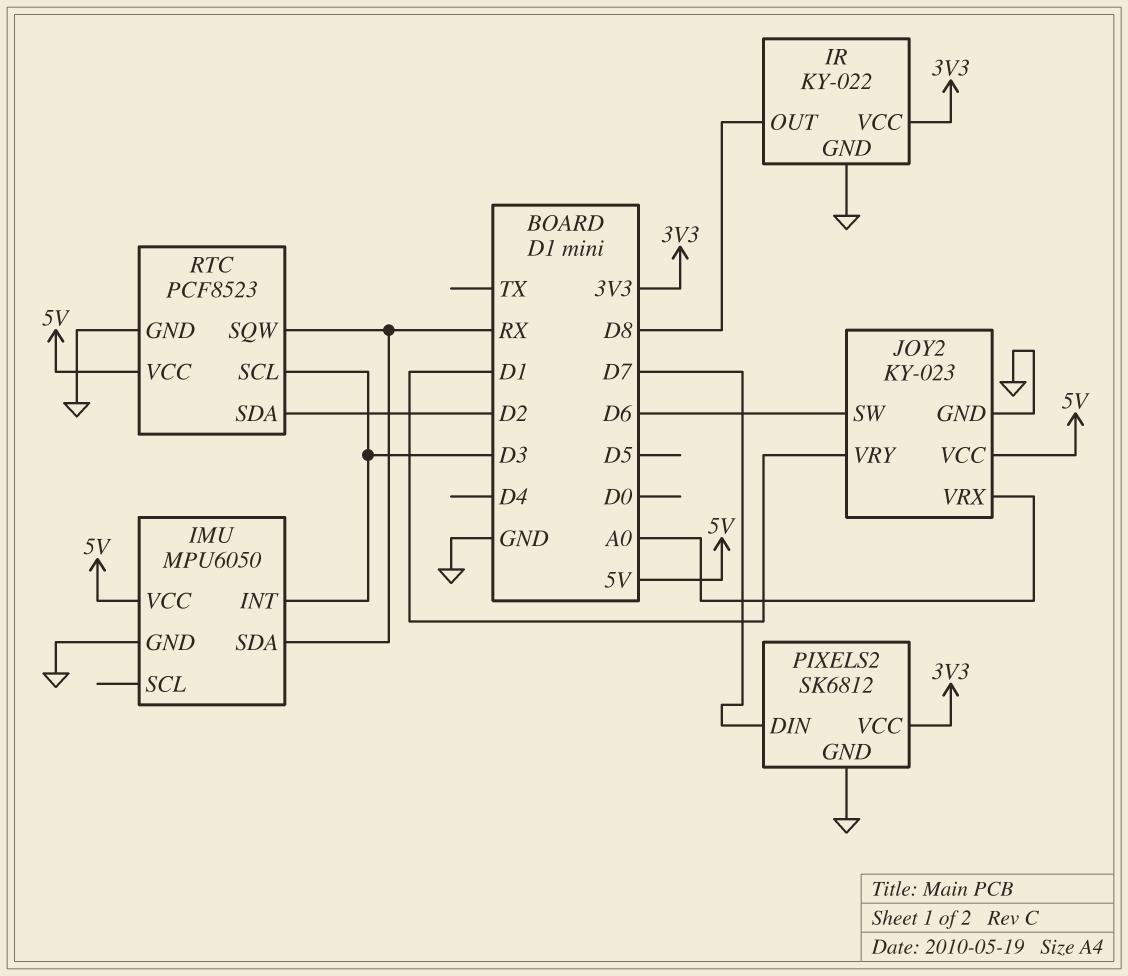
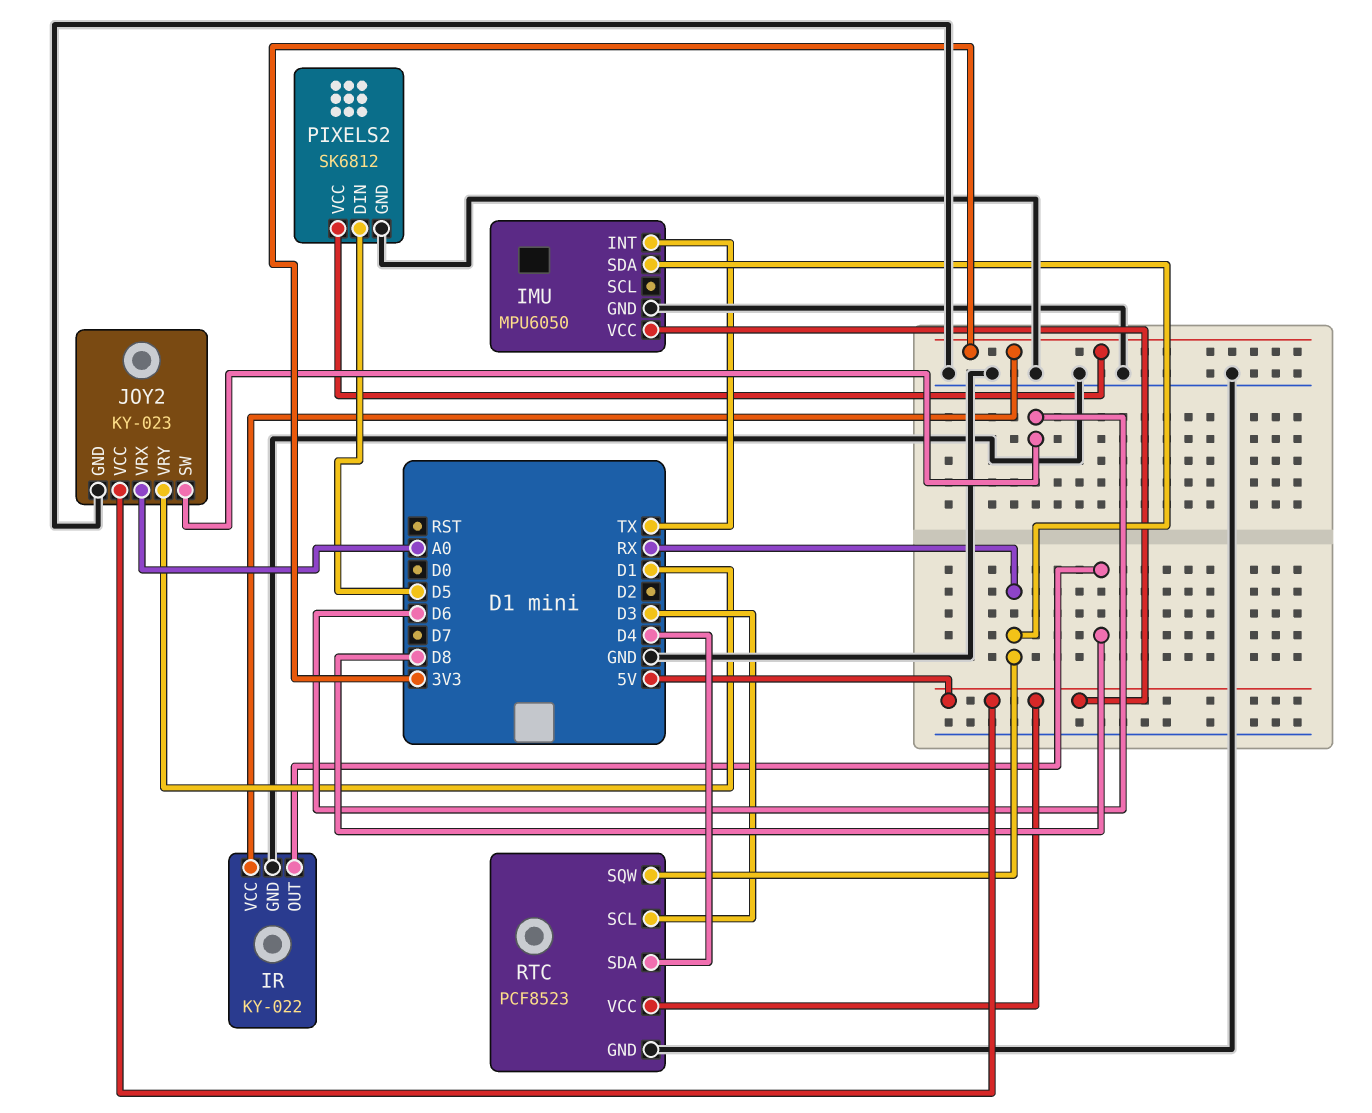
IMU pin INT: D3 -> TX
PIXELS2 pin DIN: D7 -> D5
RTC pin SDA: D2 -> D4

